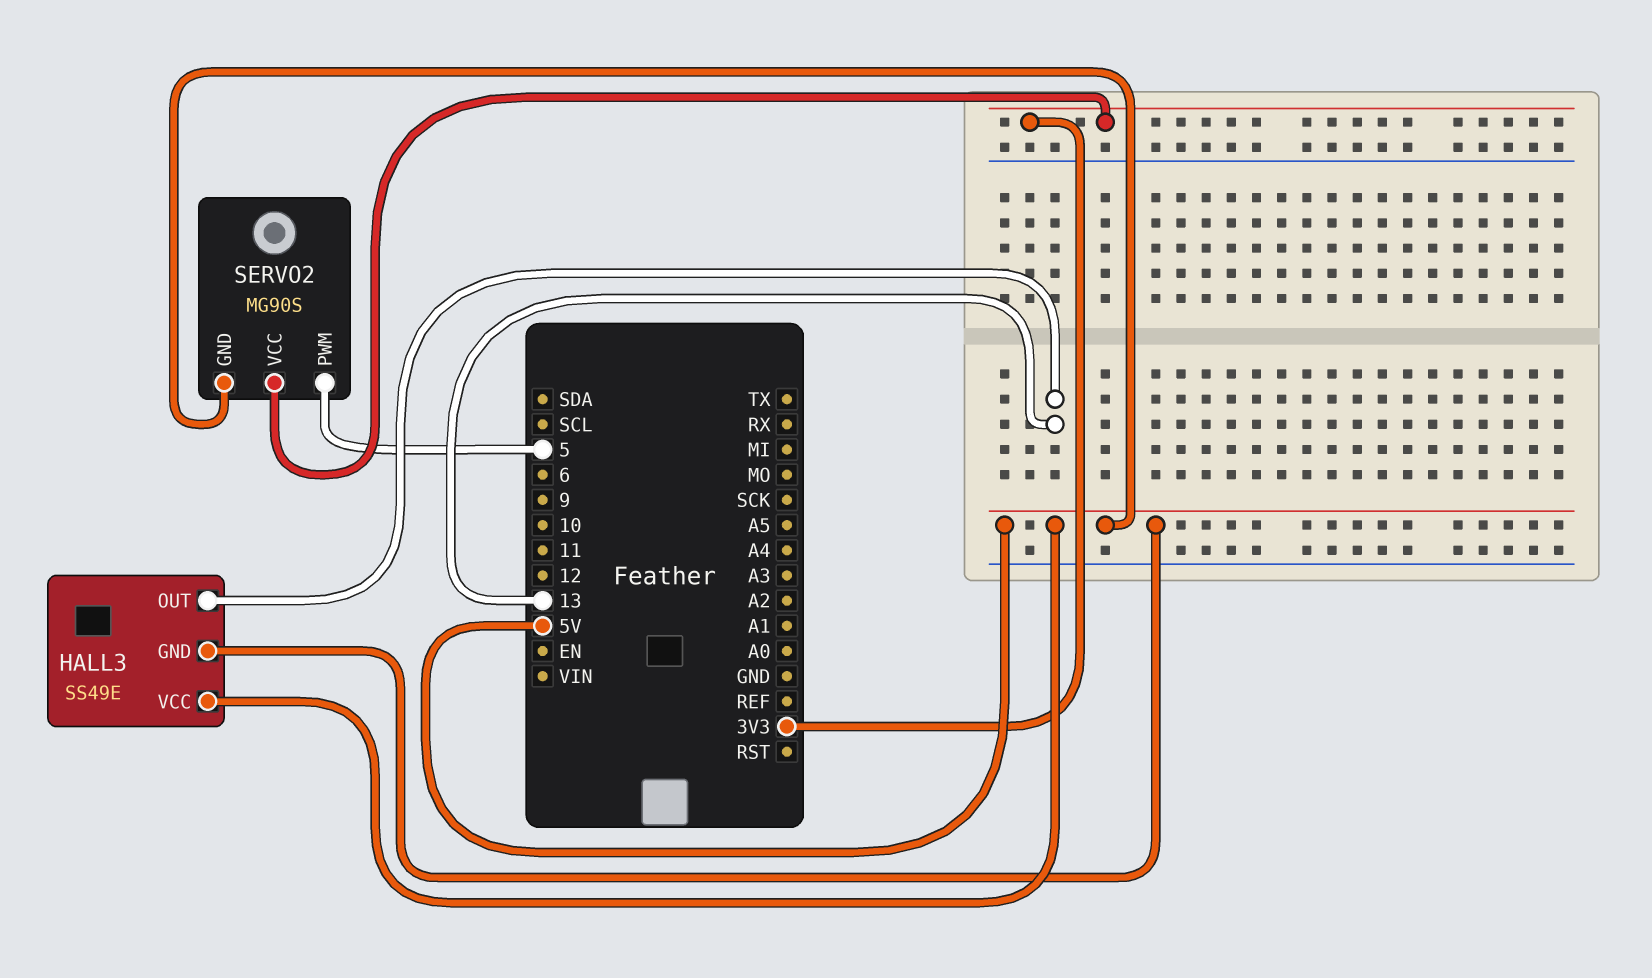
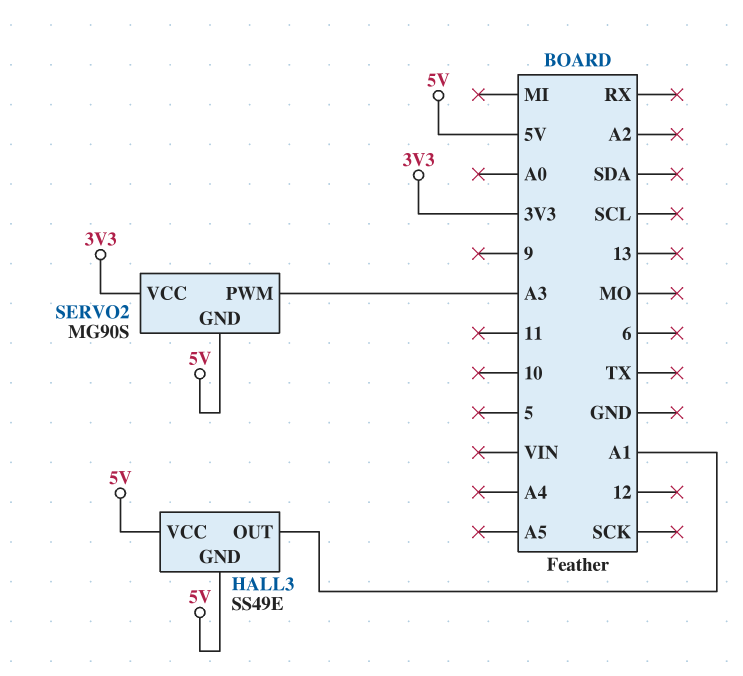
HALL3 pin OUT: 13 -> A1
SERVO2 pin PWM: 5 -> A3

